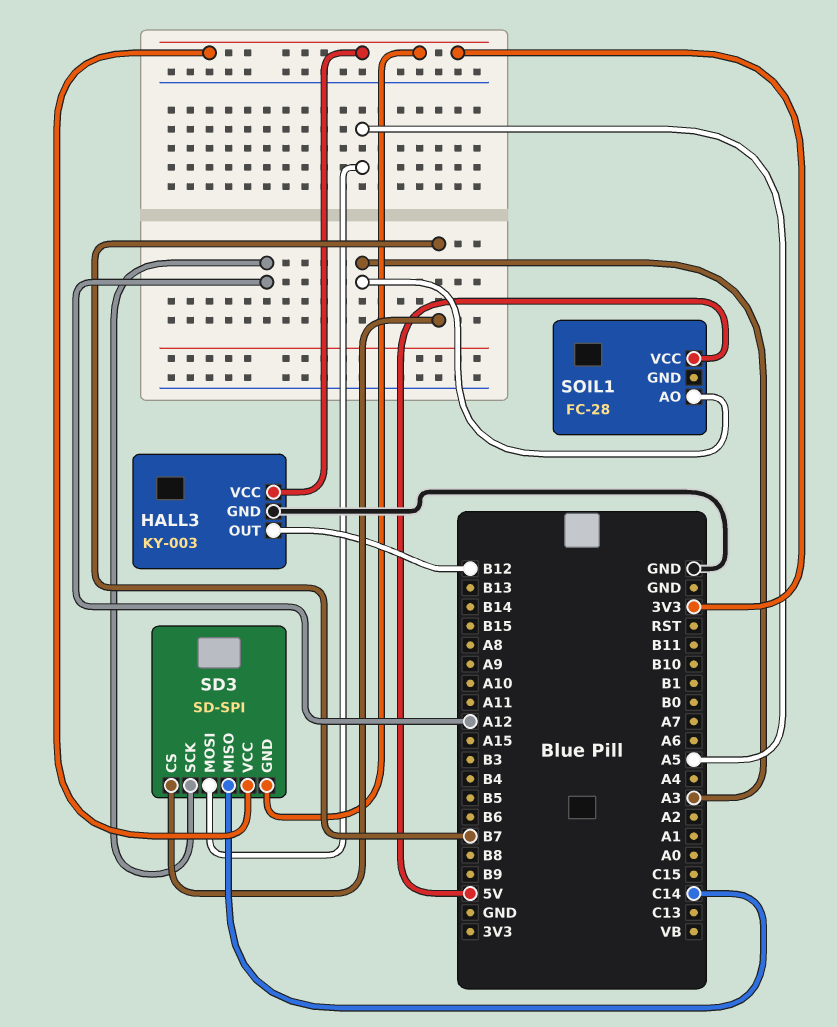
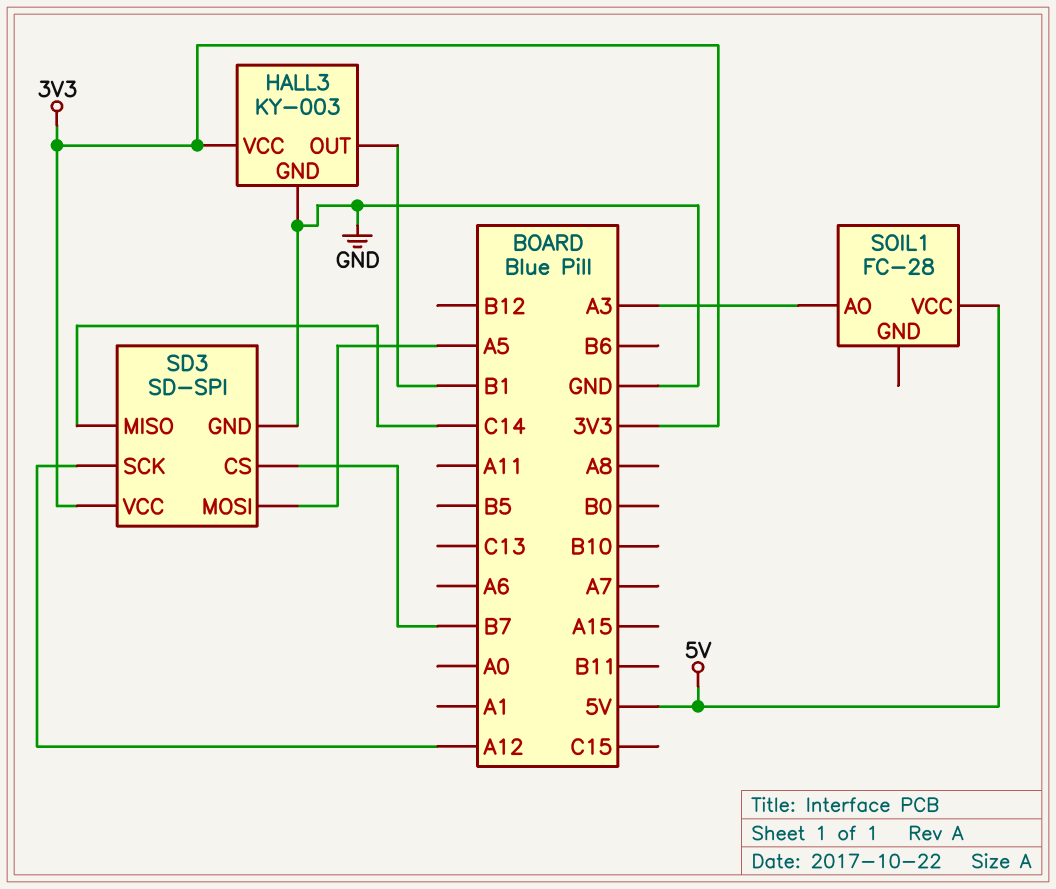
HALL3 pin OUT: B12 -> B1
SD3 pin GND: 3V3 -> GND

